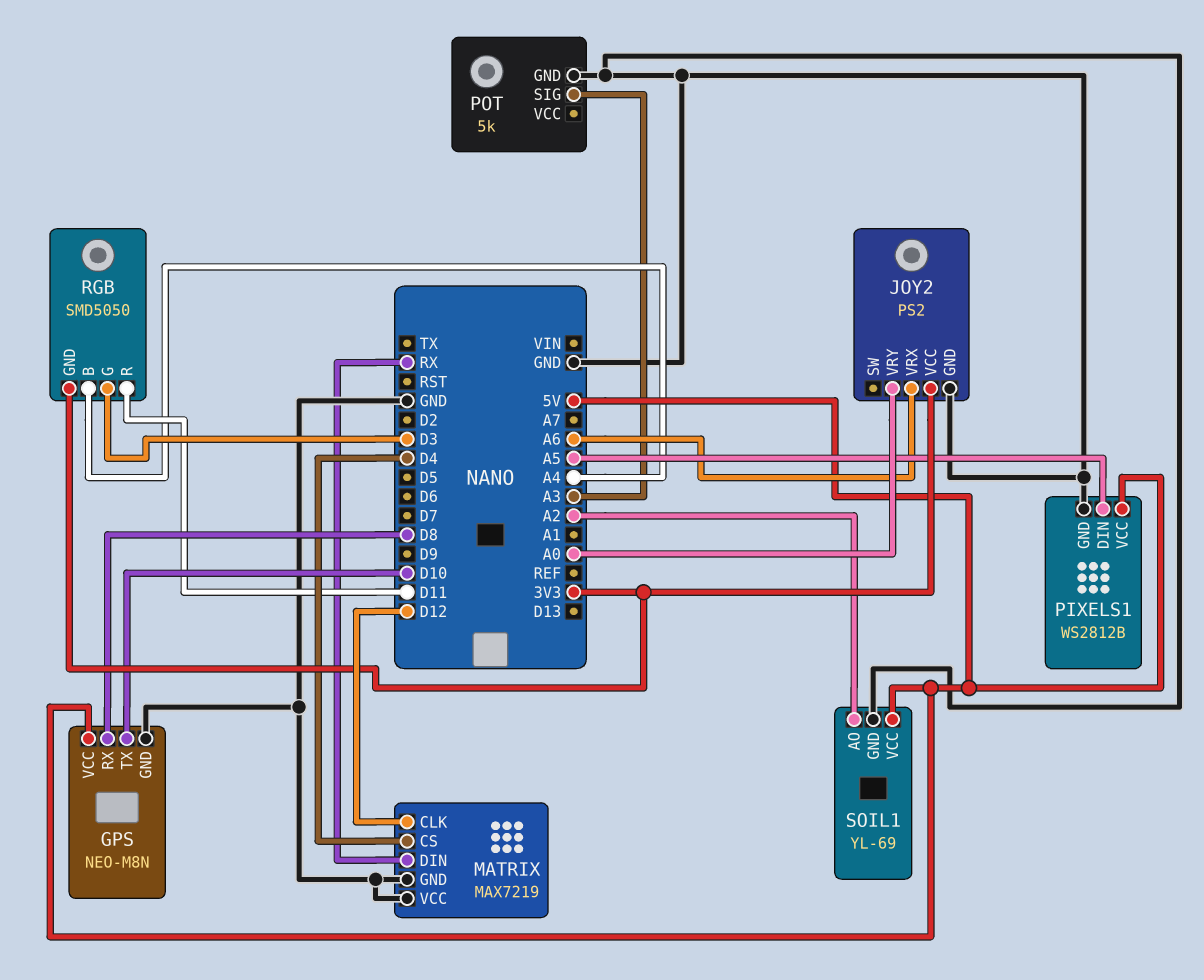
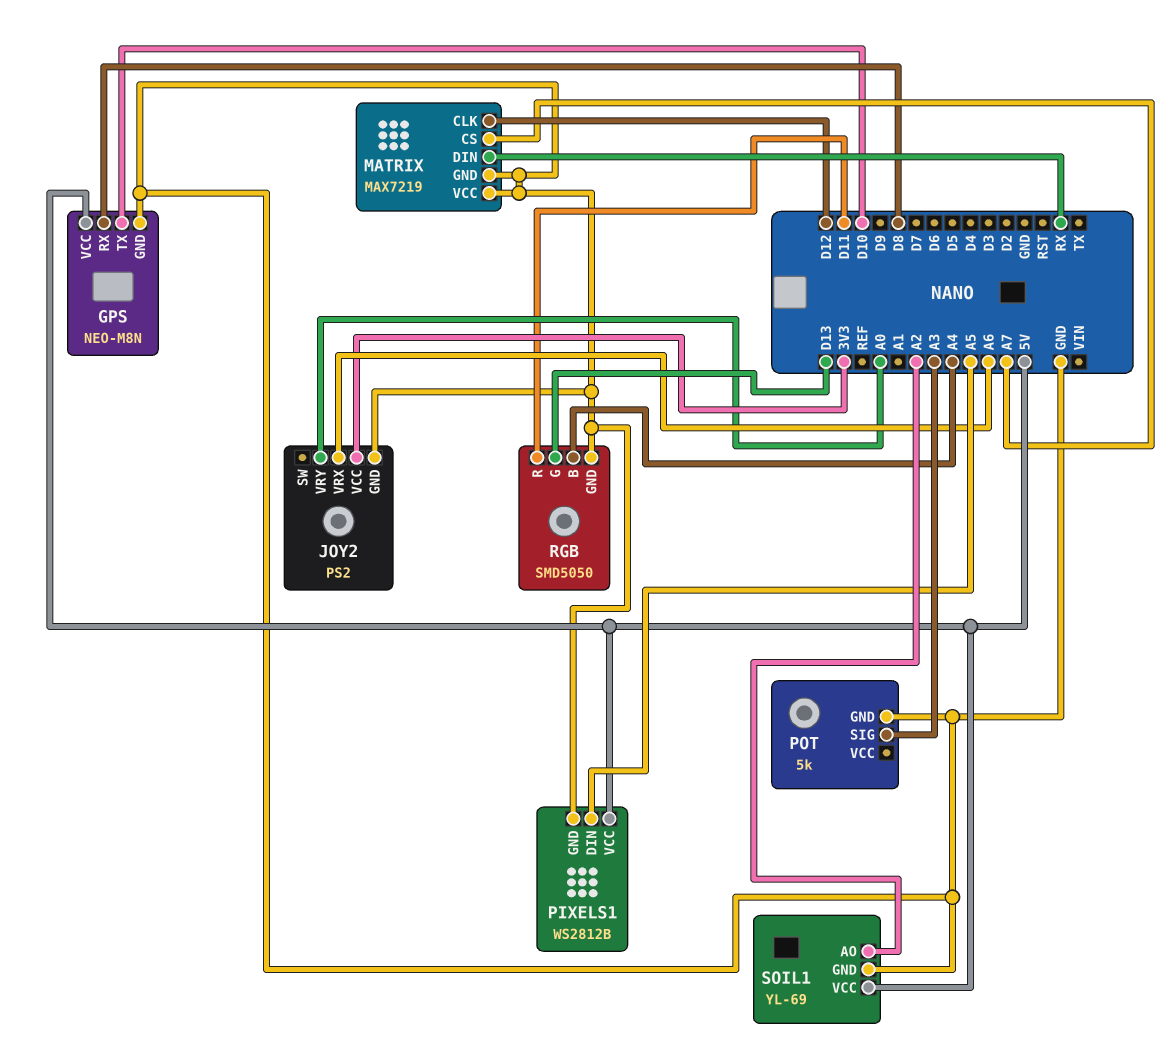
MATRIX pin CS: D4 -> A7
RGB pin G: D3 -> D13
RGB pin GND: 3V3 -> GND

